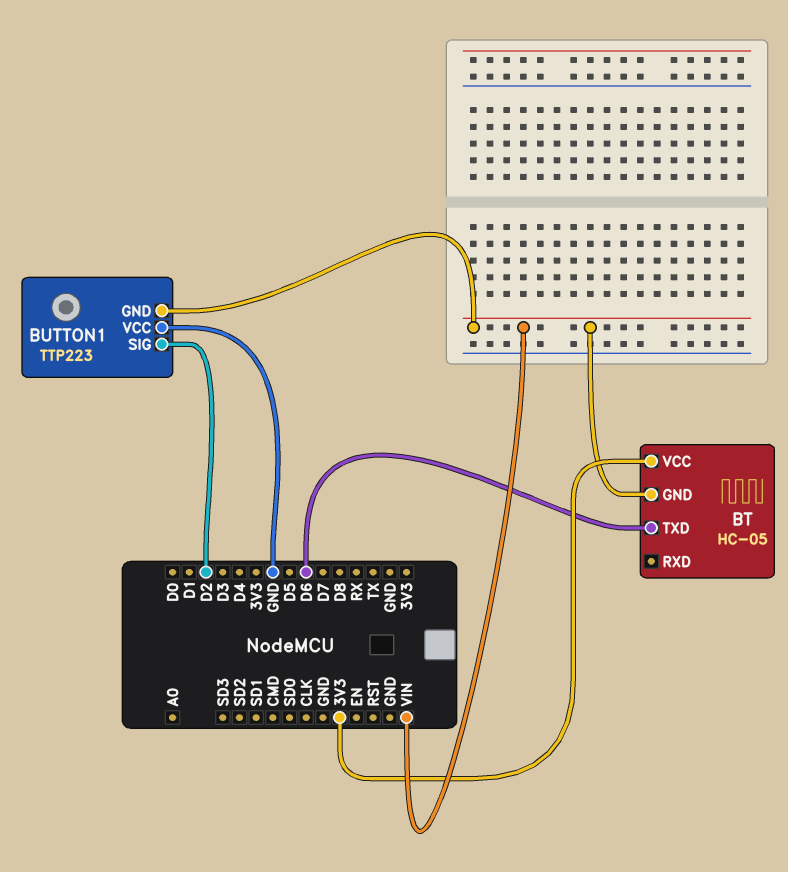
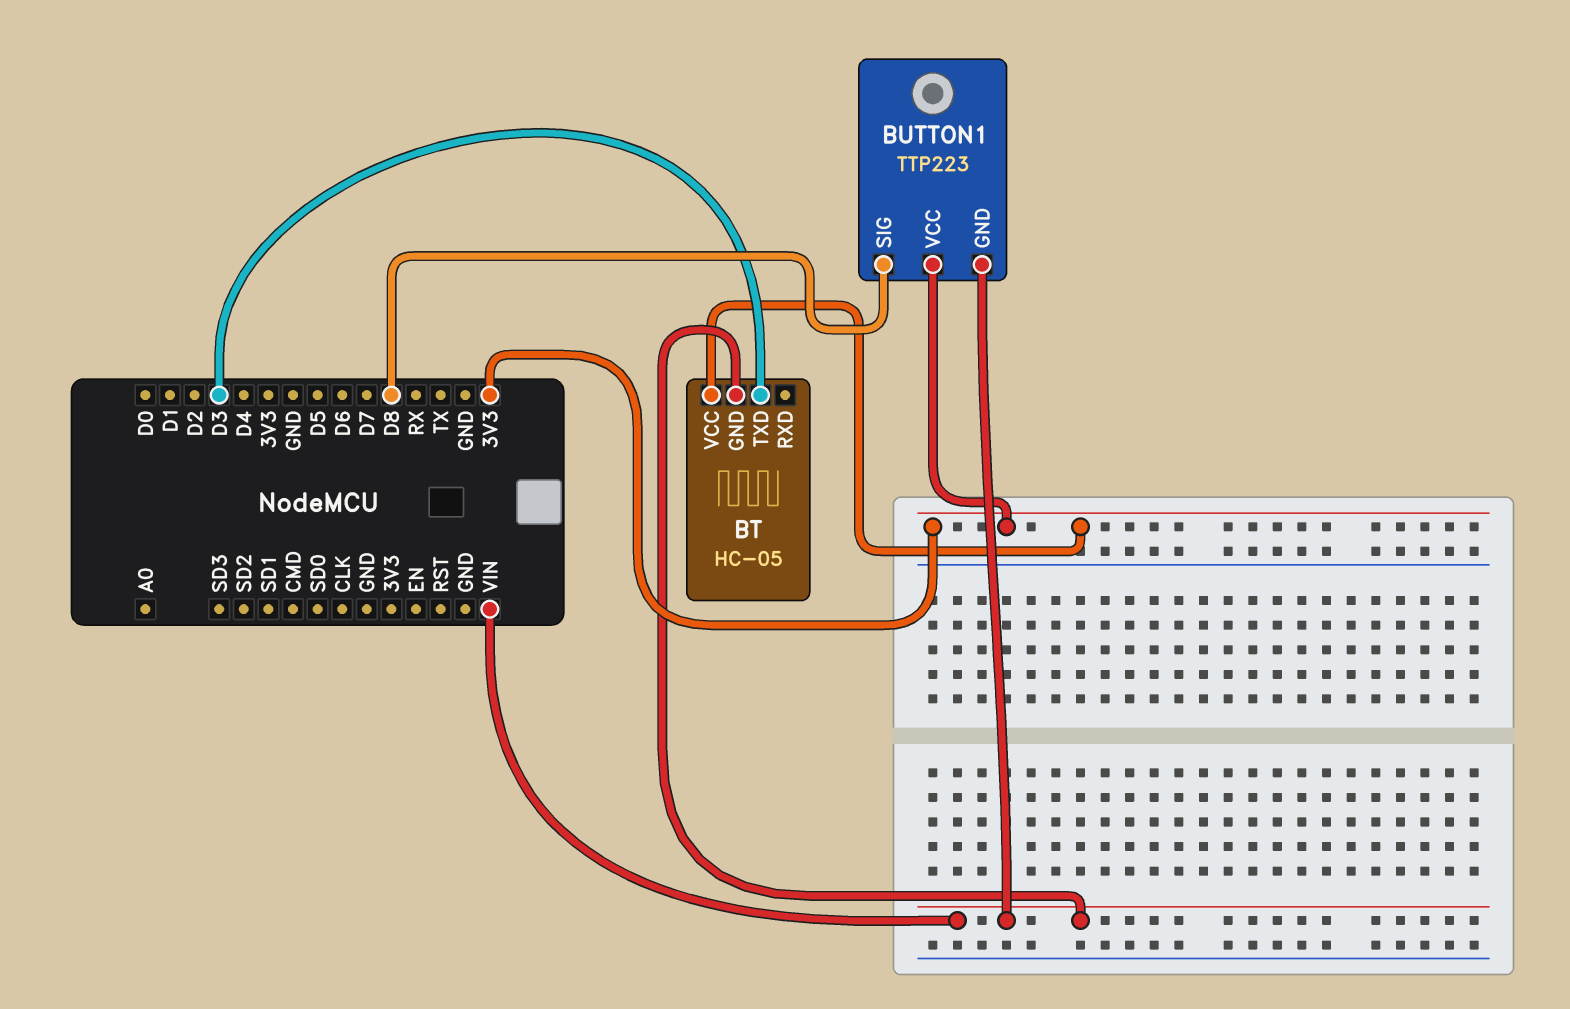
BT pin TXD: D6 -> D3
BUTTON1 pin SIG: D2 -> D8
BUTTON1 pin VCC: GND -> 3V3

